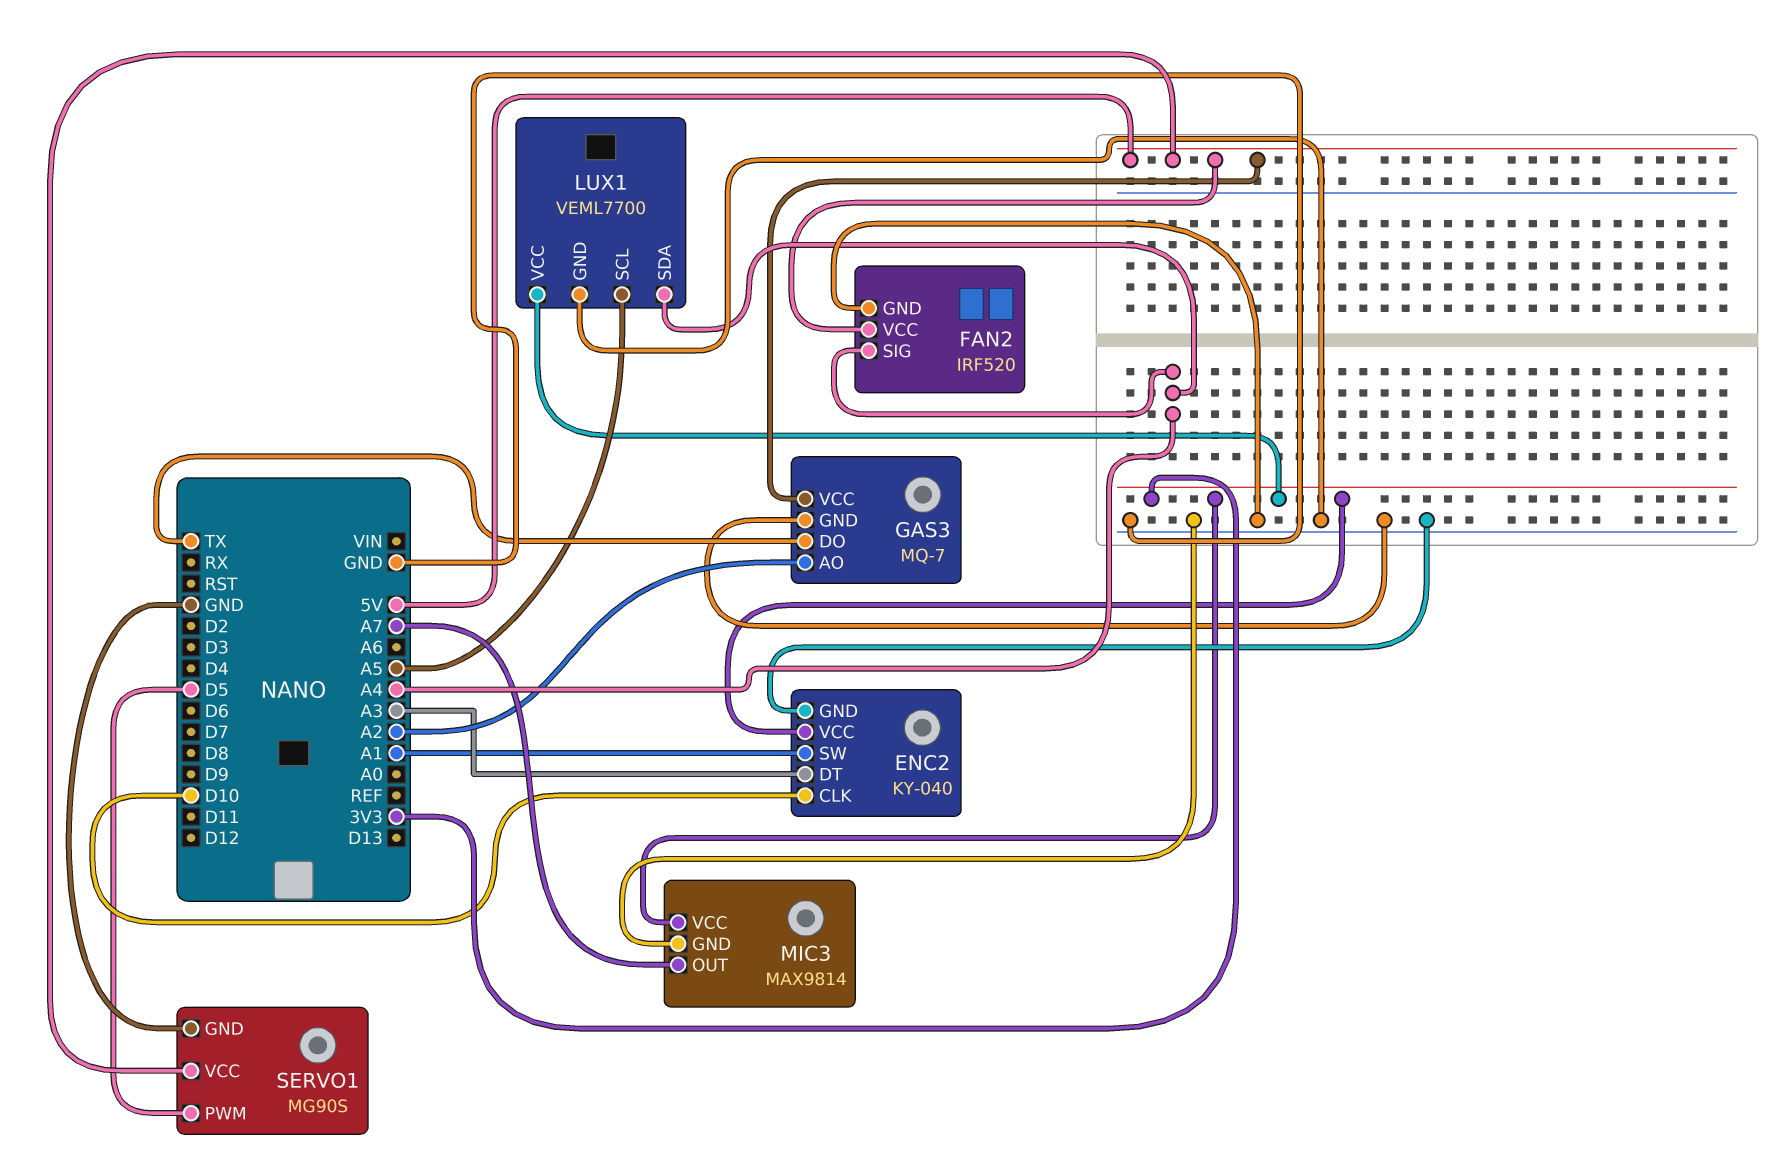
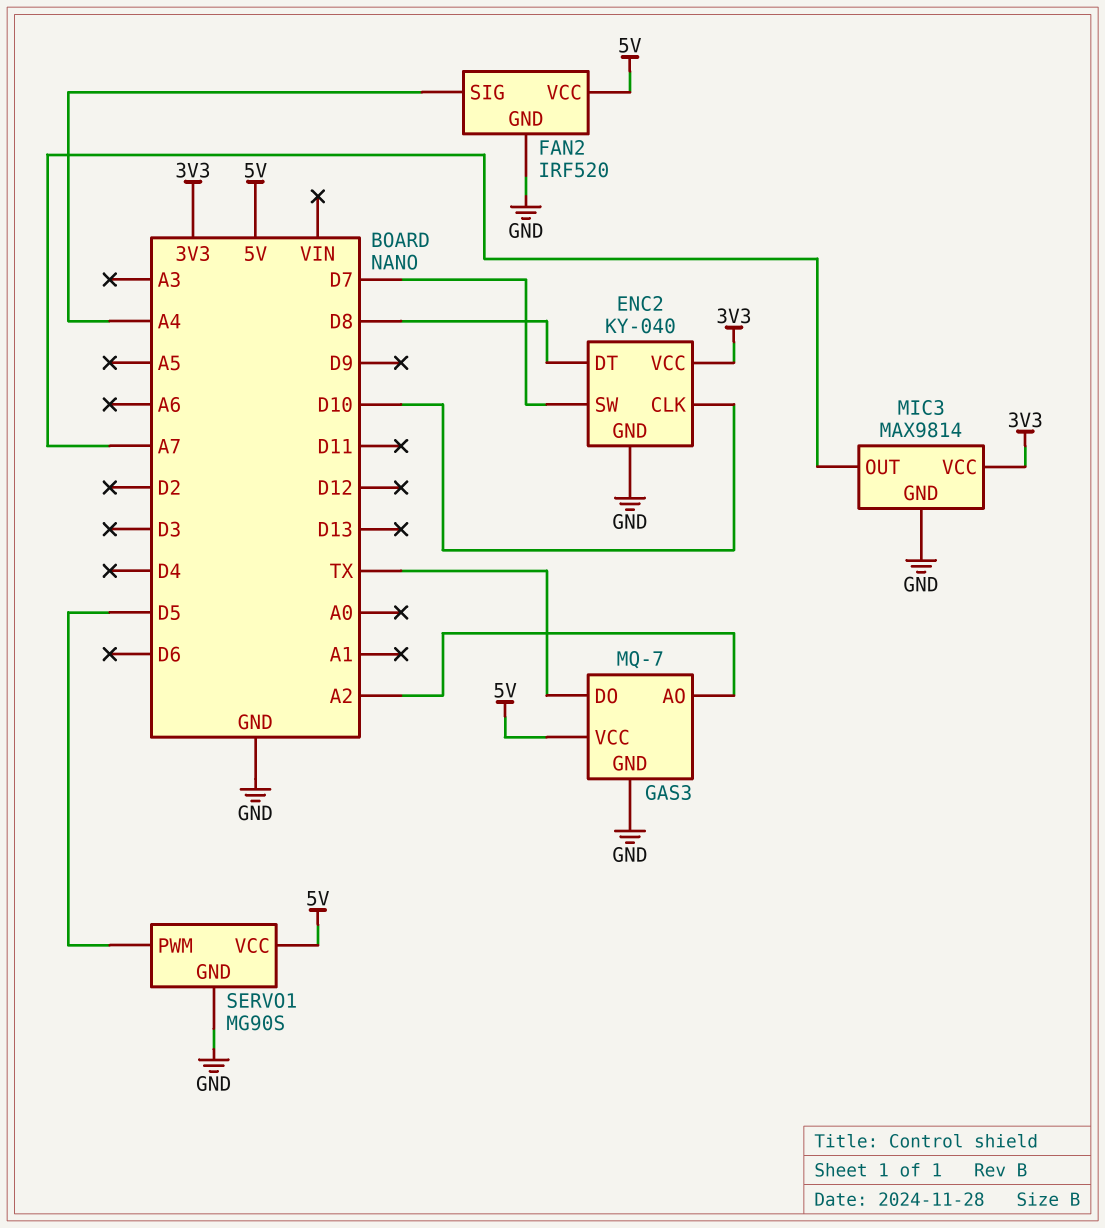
ENC2 pin DT: A3 -> D8
ENC2 pin SW: A1 -> D7
LUX1: VEML7700 -> none
LUX1 pin GND: GND -> none
LUX1 pin SCL: A5 -> none
LUX1 pin SDA: A4 -> none
LUX1 pin VCC: 3V3 -> none

